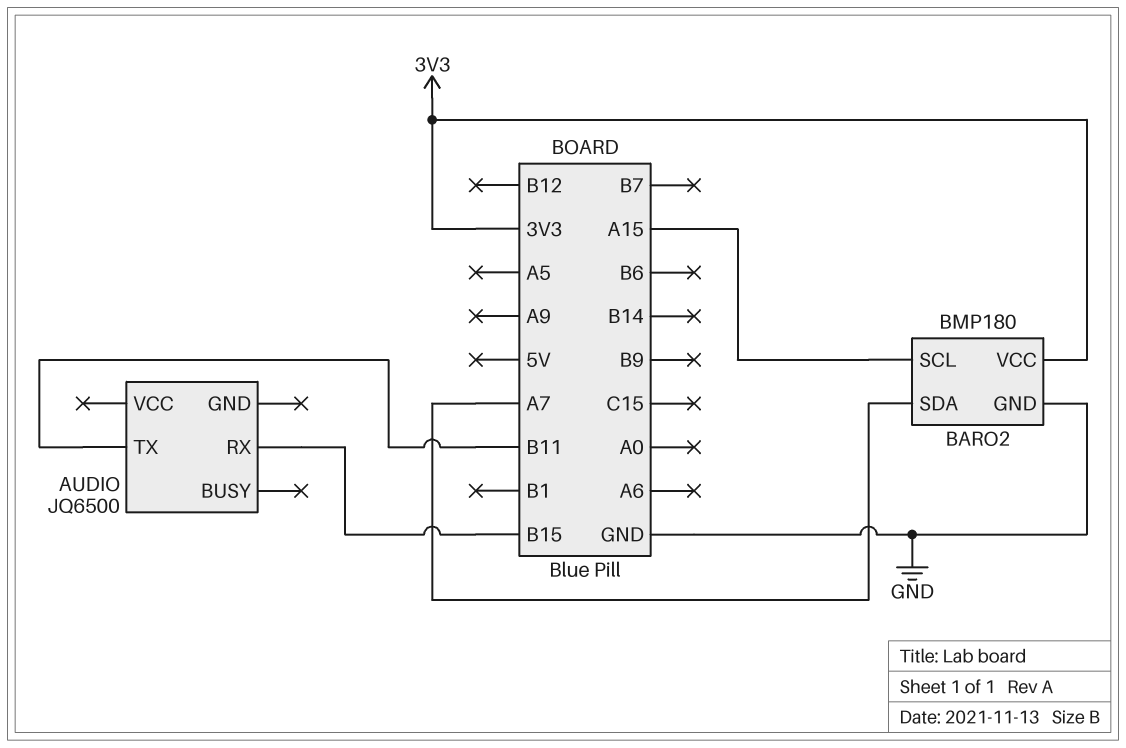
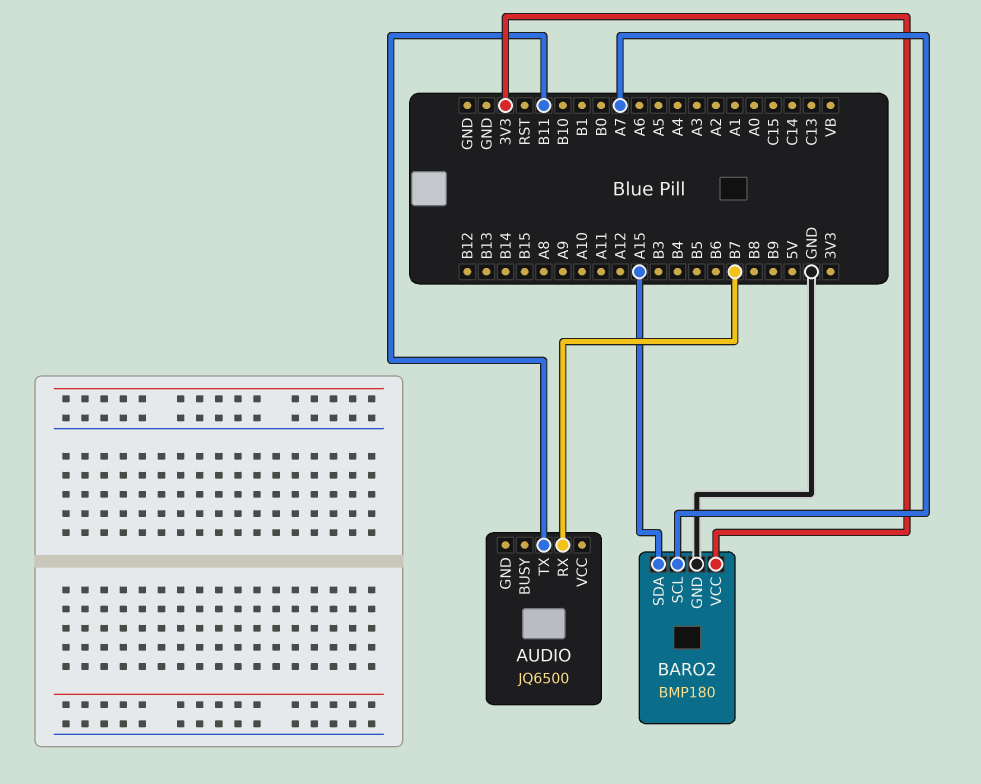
AUDIO pin RX: B15 -> B7
BARO2 pin SCL: A15 -> A7
BARO2 pin SDA: A7 -> A15

